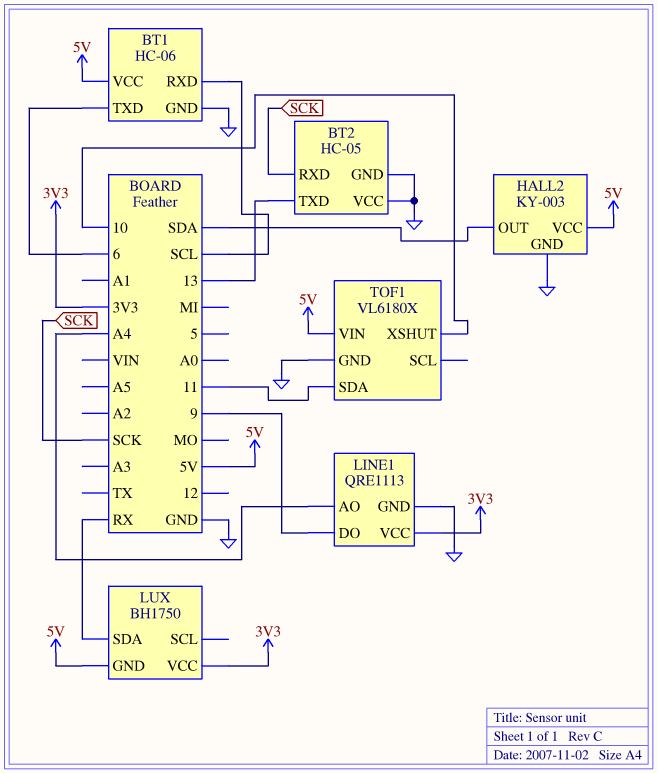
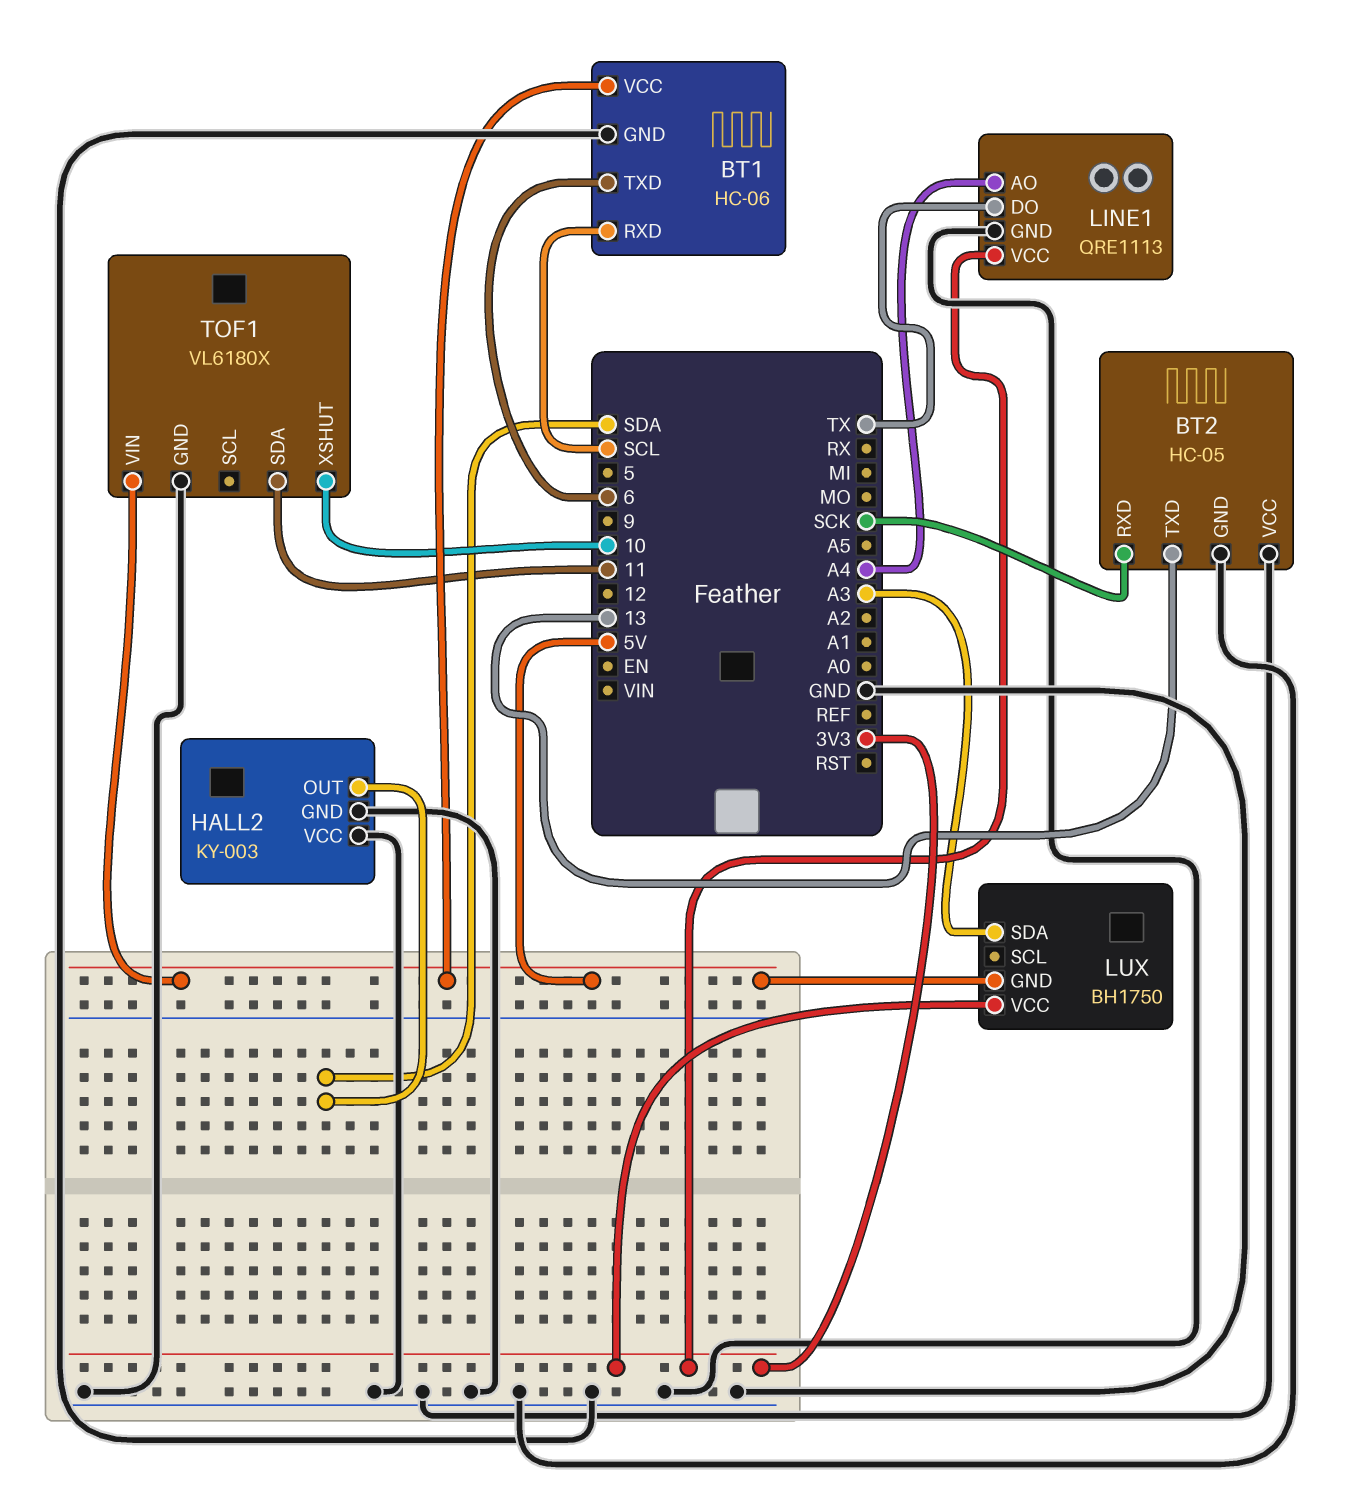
HALL2 pin VCC: 5V -> GND
LINE1 pin DO: 9 -> TX
LUX pin SDA: RX -> A3

